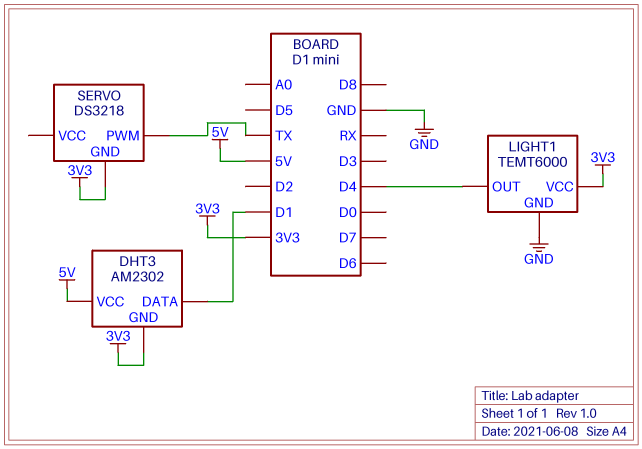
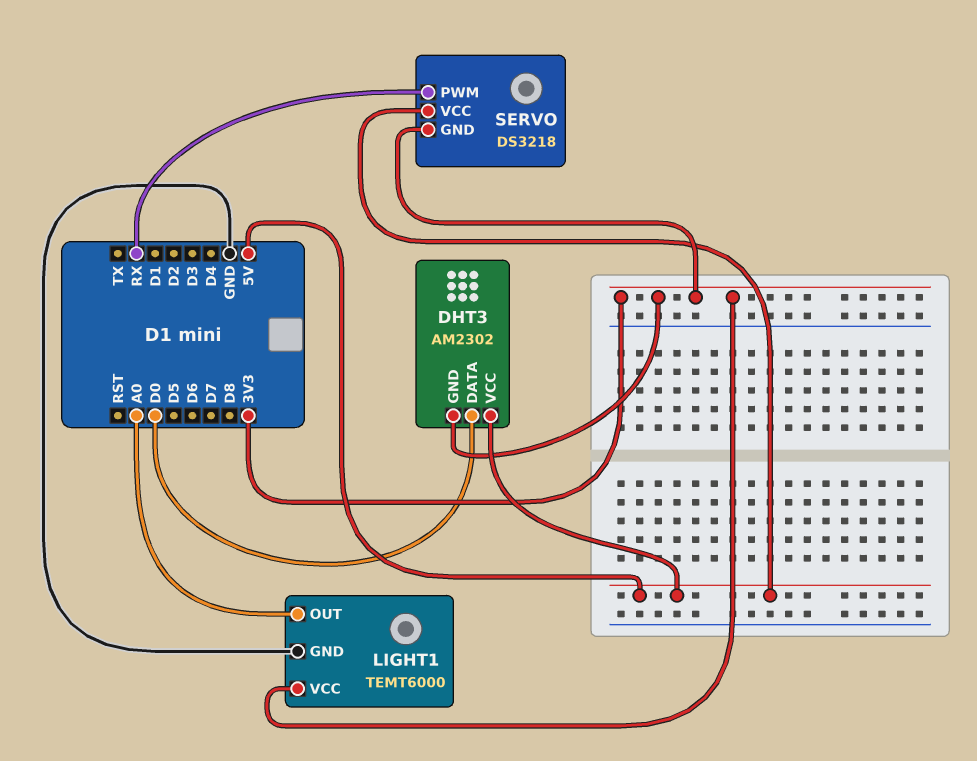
DHT3 pin DATA: D1 -> D0
LIGHT1 pin OUT: D4 -> A0
SERVO pin PWM: TX -> RX
SERVO pin VCC: none -> 5V

